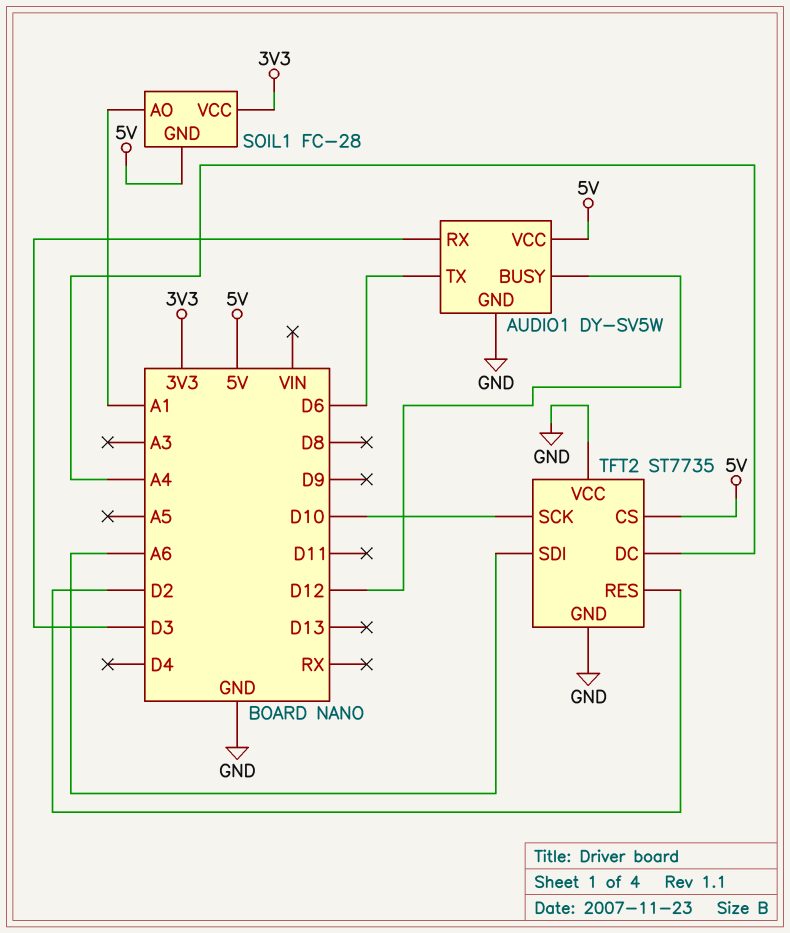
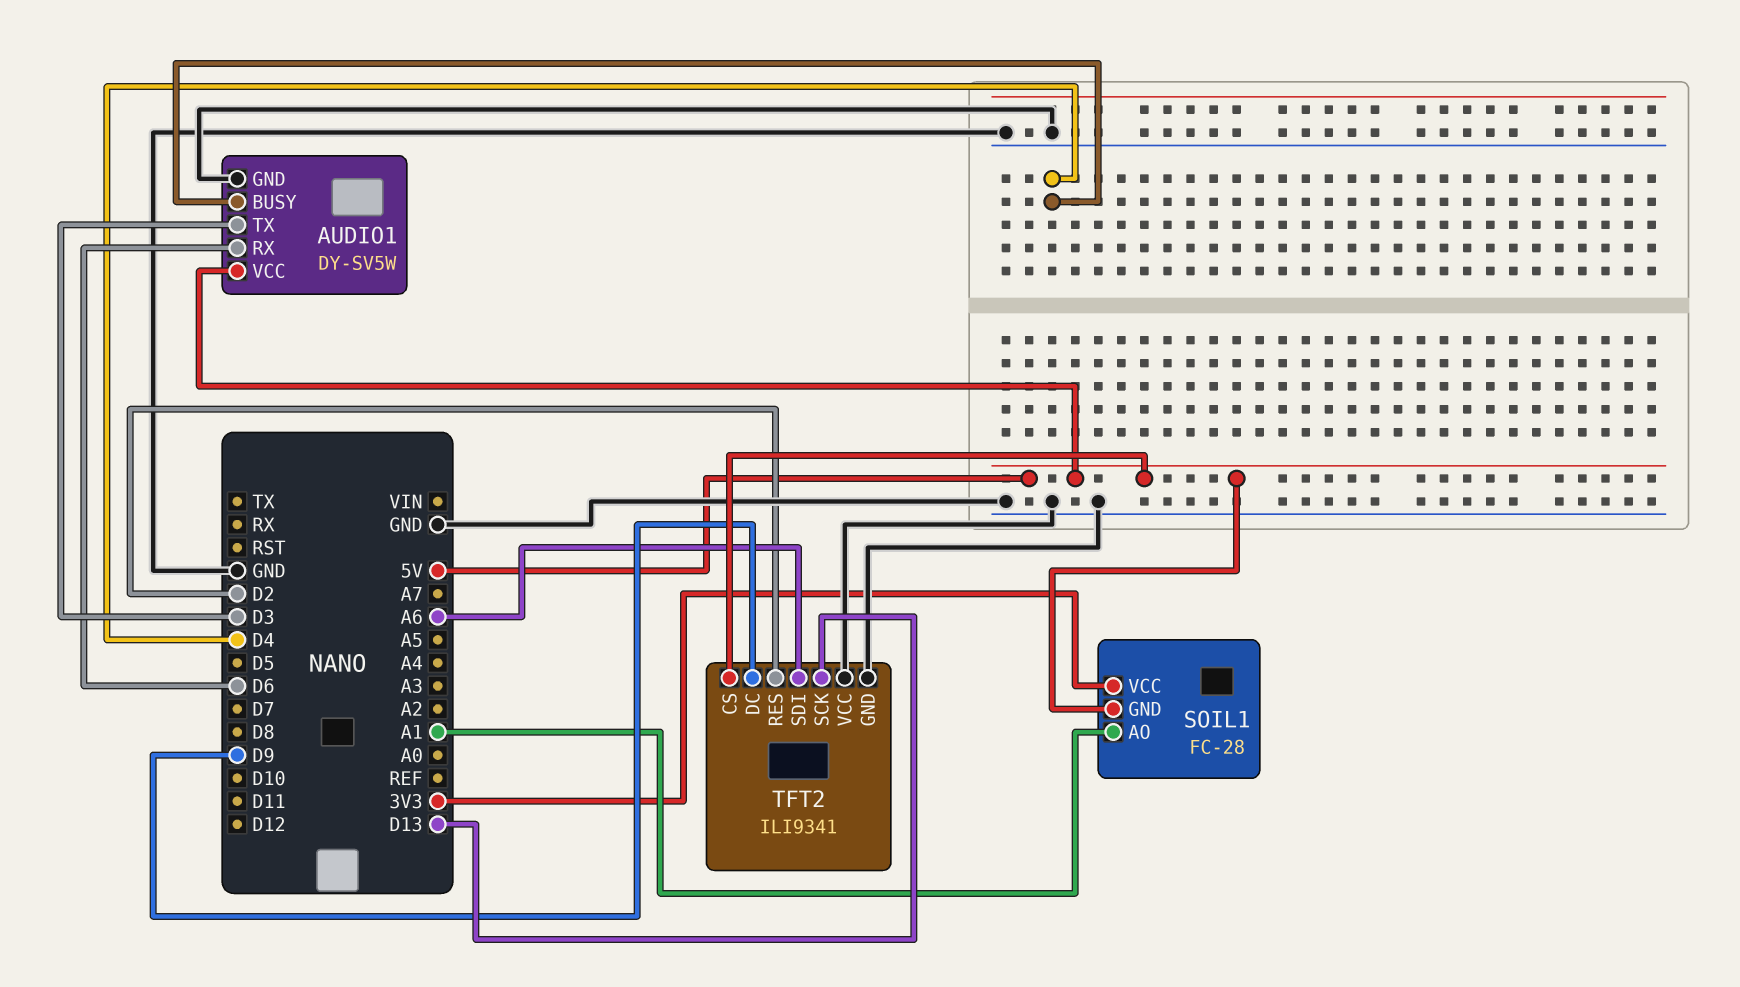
AUDIO1 pin BUSY: D12 -> D4
AUDIO1 pin RX: D3 -> D6
AUDIO1 pin TX: D6 -> D3
TFT2: ST7735 -> ILI9341
TFT2 pin DC: A4 -> D9
TFT2 pin SCK: D10 -> D13

